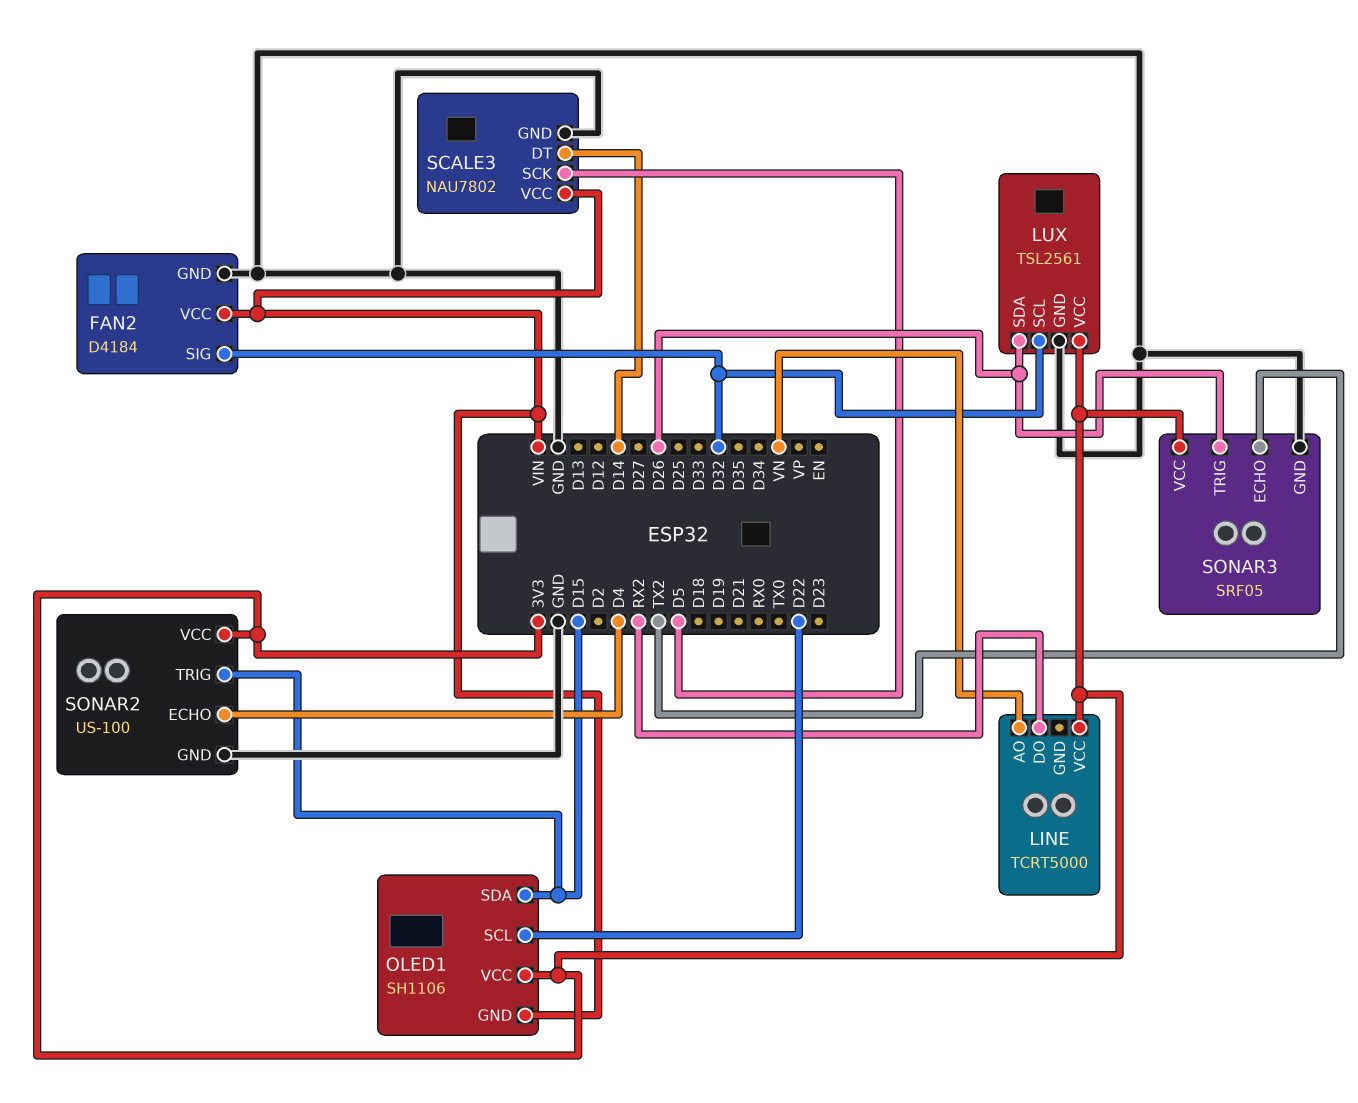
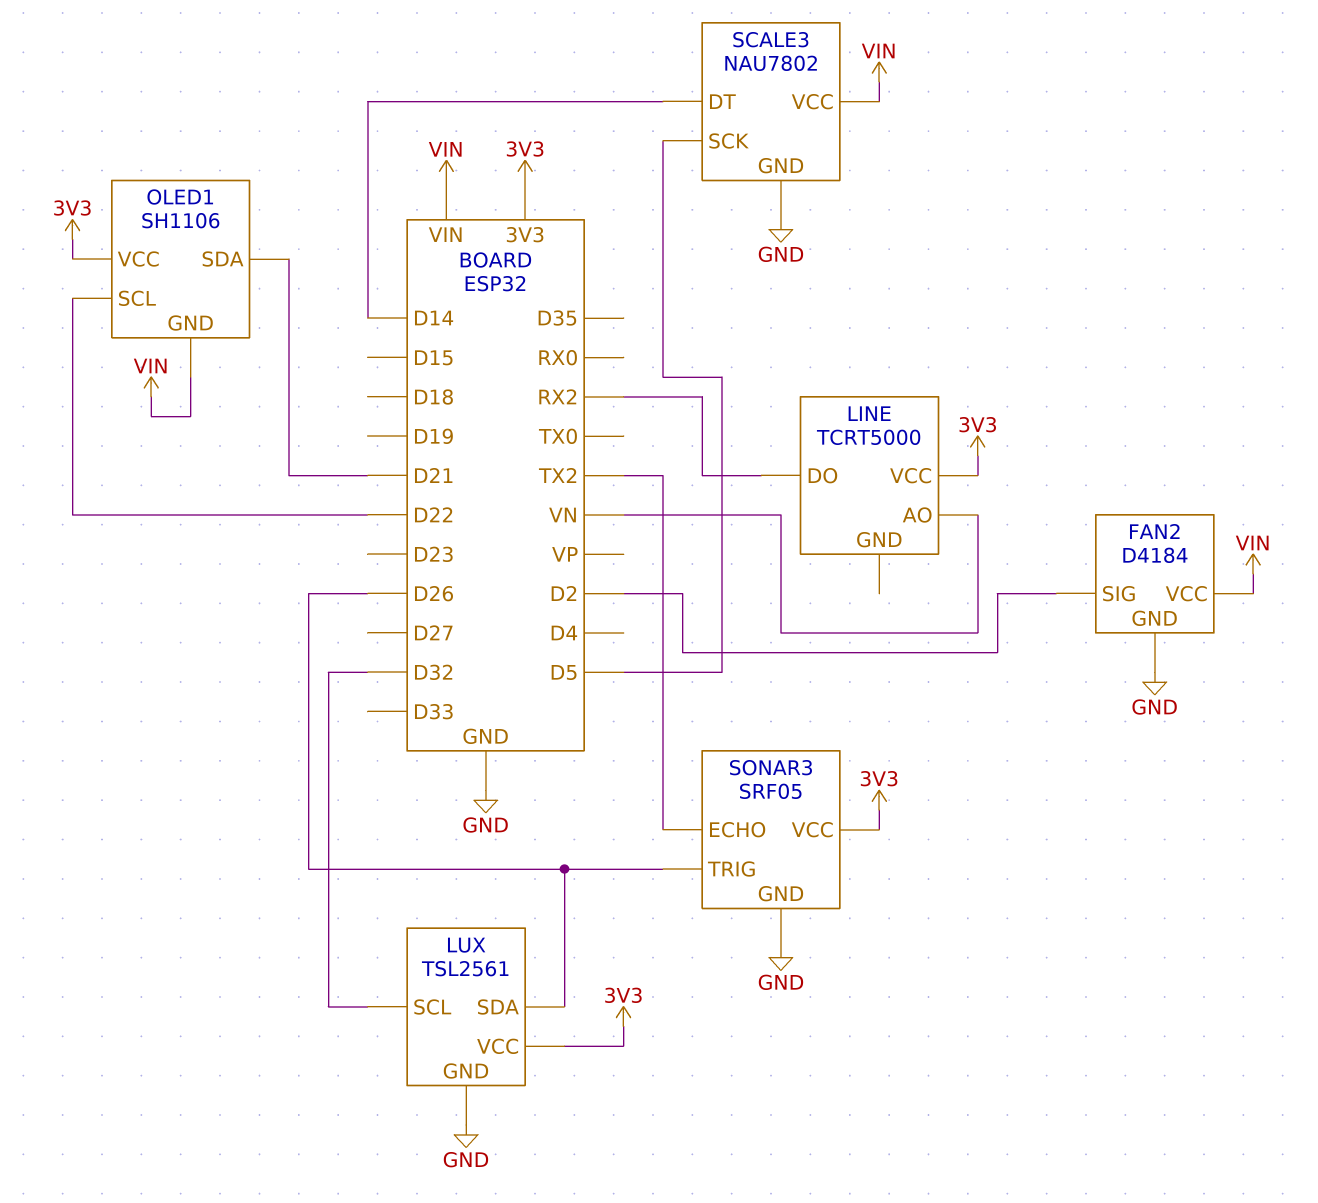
FAN2 pin SIG: D32 -> D2
OLED1 pin SDA: D15 -> D21
SONAR2: US-100 -> none
SONAR2 pin ECHO: D4 -> none
SONAR2 pin GND: GND -> none
SONAR2 pin TRIG: D15 -> none
SONAR2 pin VCC: 3V3 -> none

